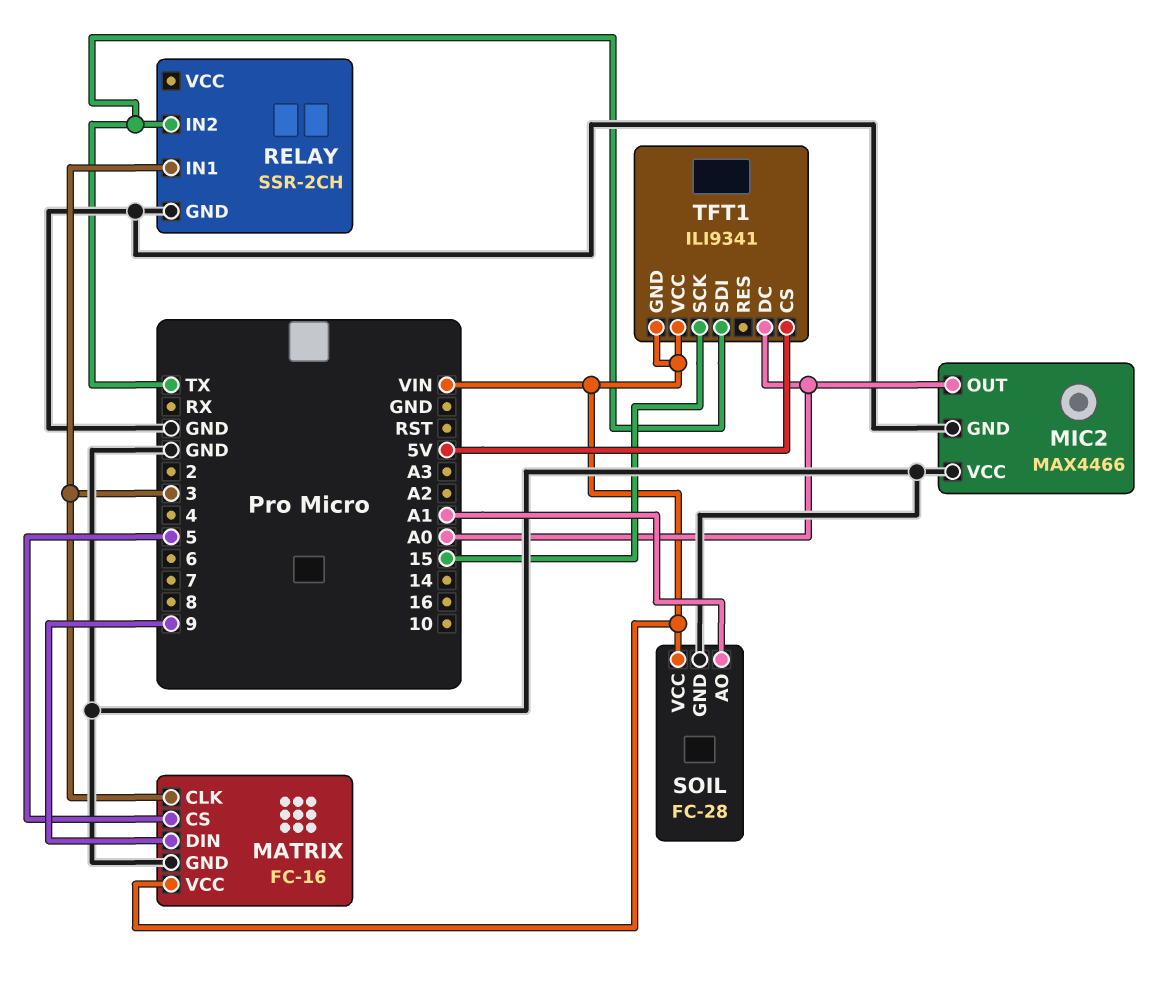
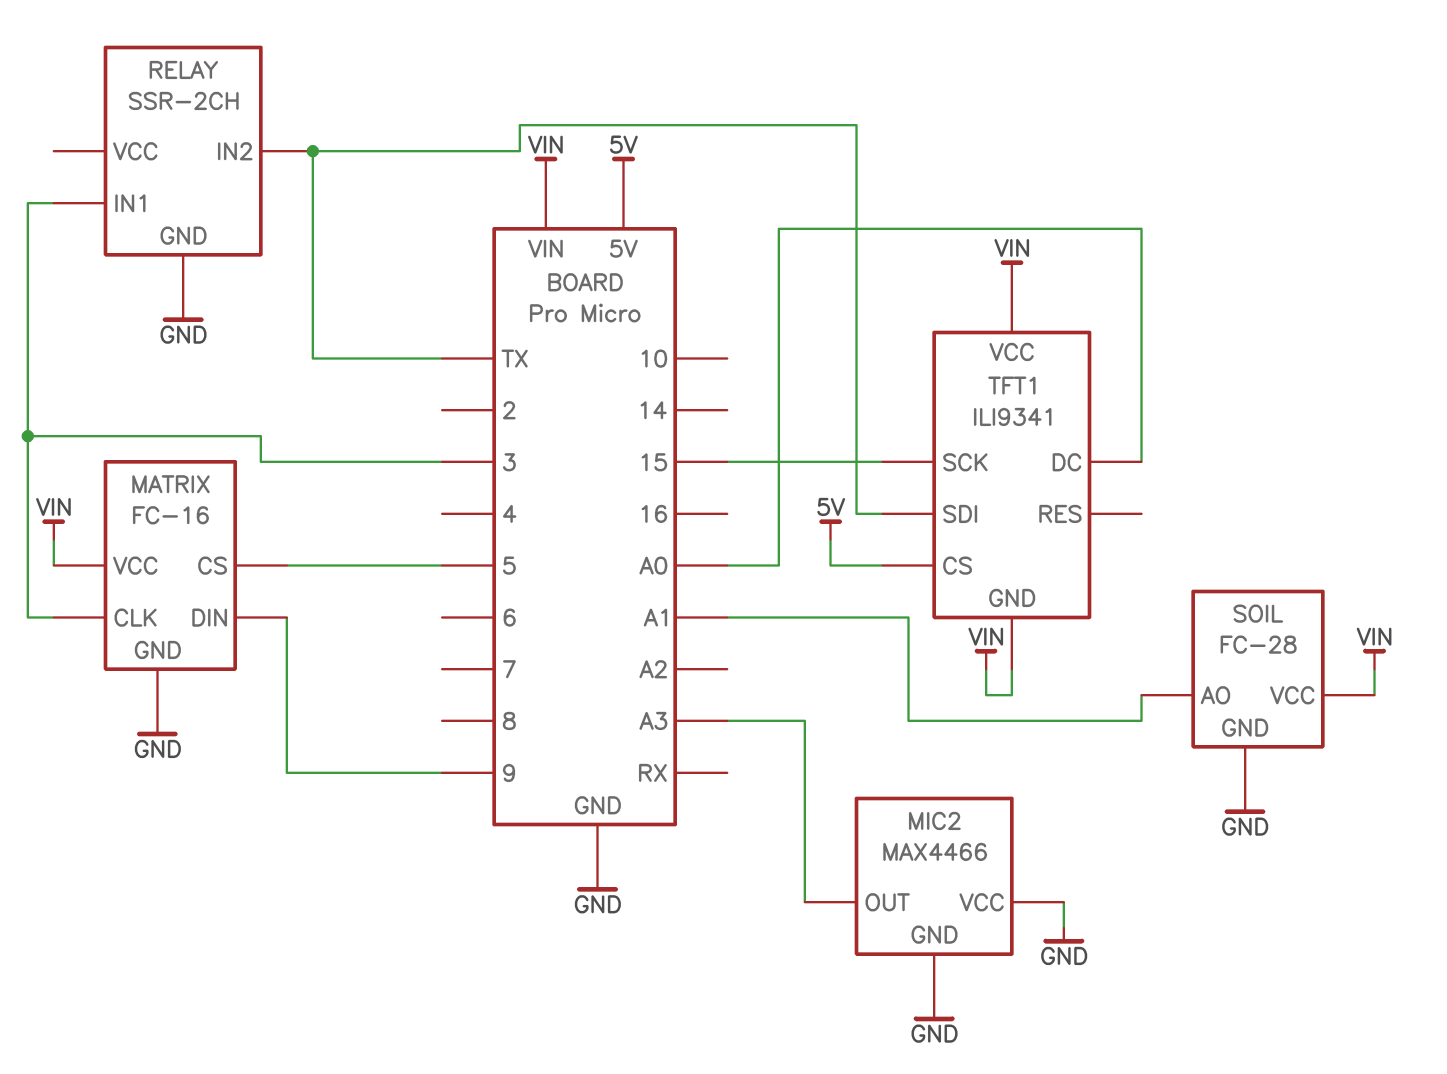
MIC2 pin OUT: A0 -> A3

